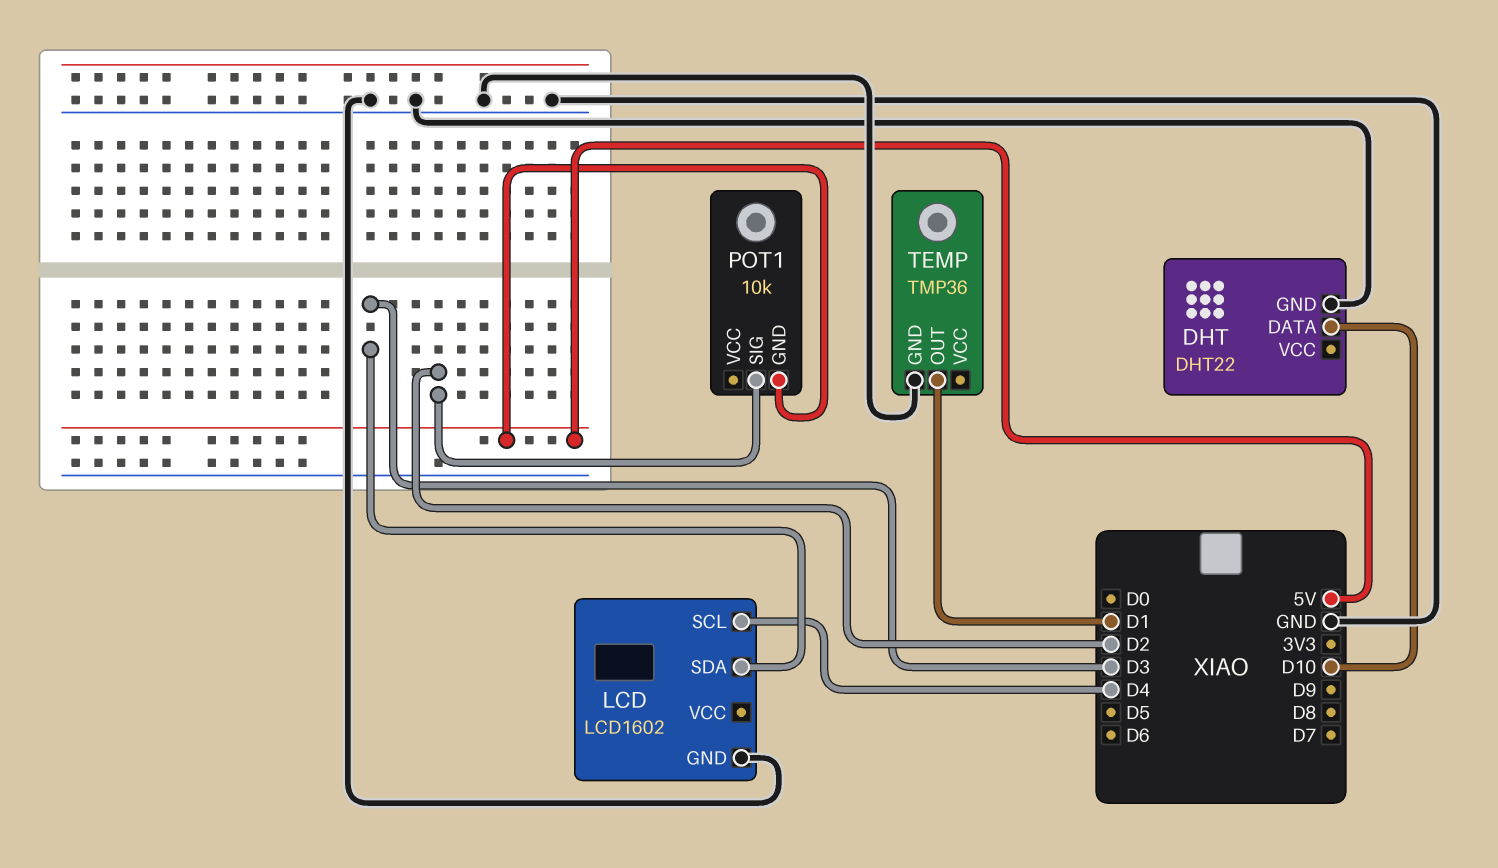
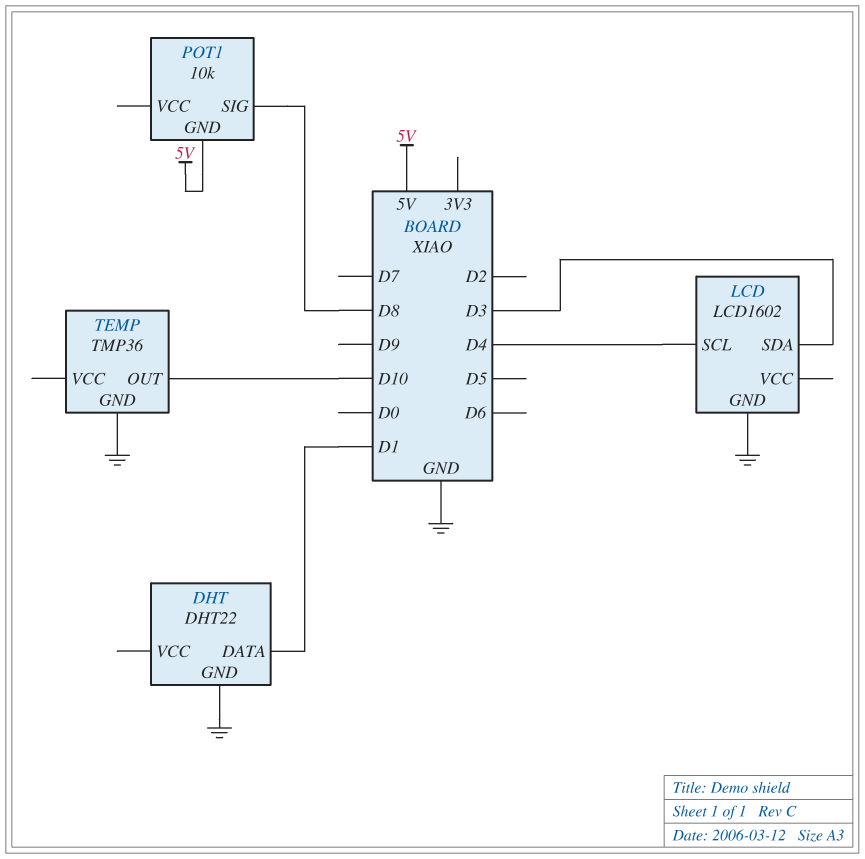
DHT pin DATA: D10 -> D1
POT1 pin SIG: D2 -> D8
TEMP pin OUT: D1 -> D10

